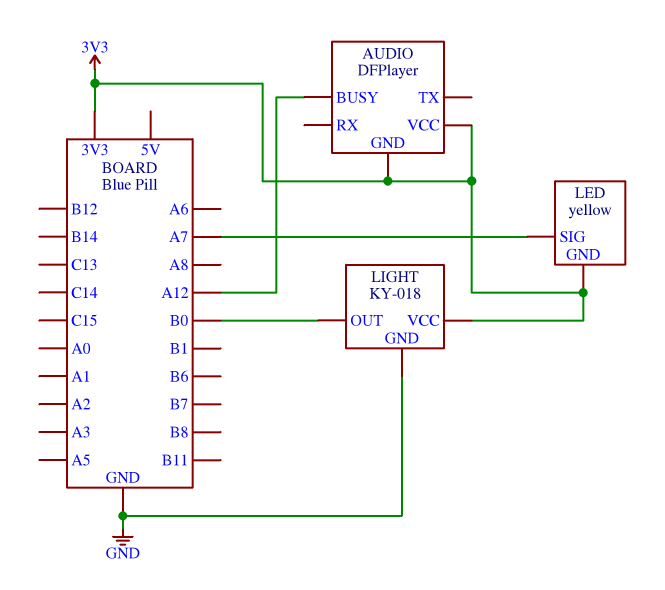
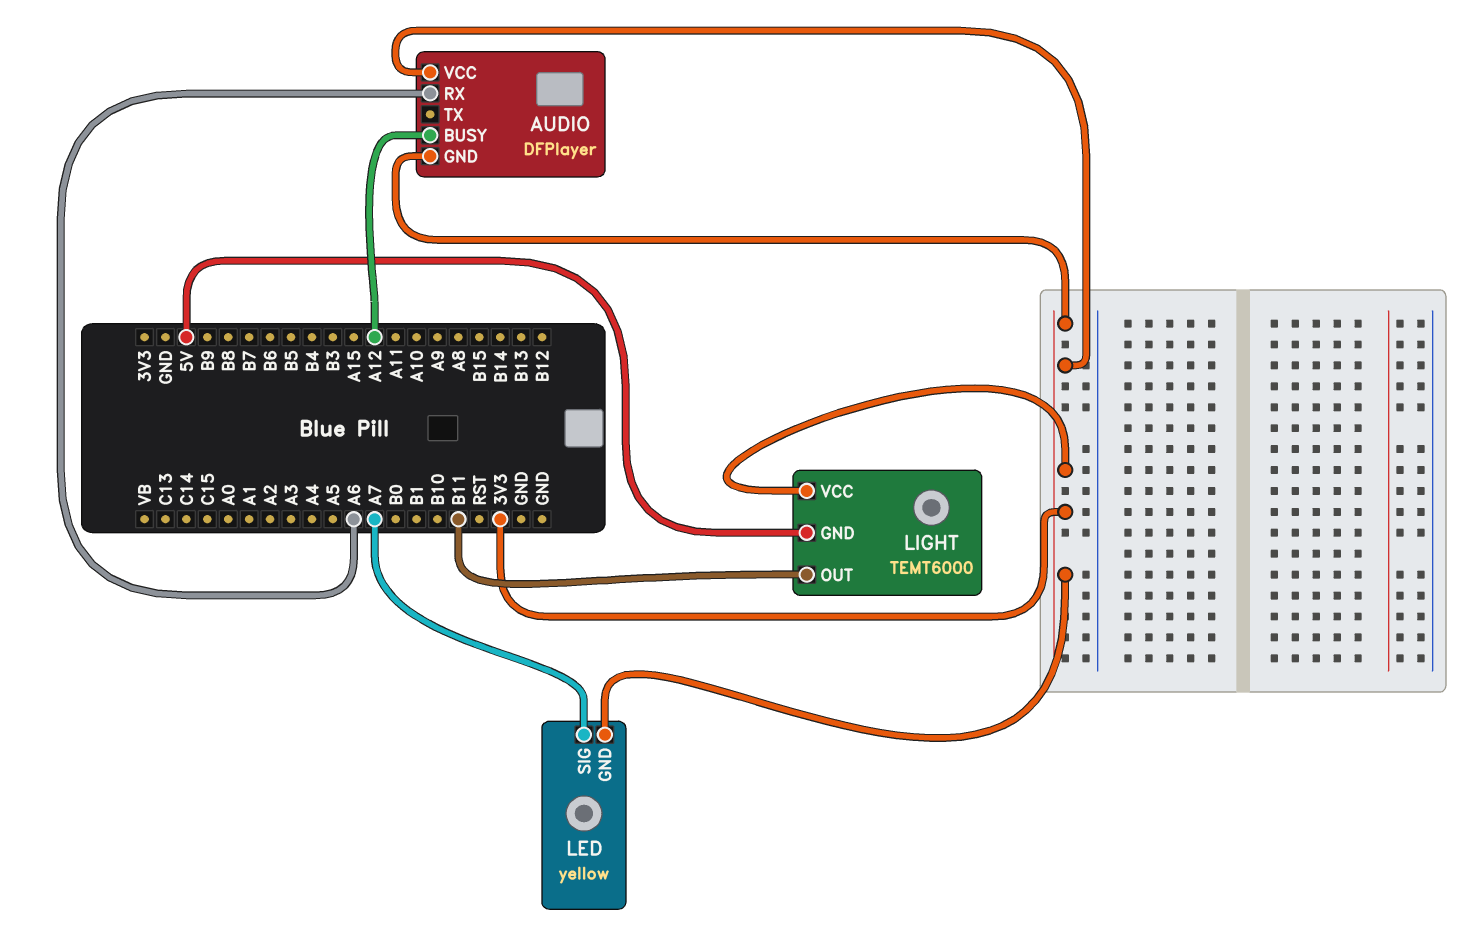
AUDIO pin RX: none -> A6
LIGHT: KY-018 -> TEMT6000
LIGHT pin GND: GND -> 5V
LIGHT pin OUT: B0 -> B11

